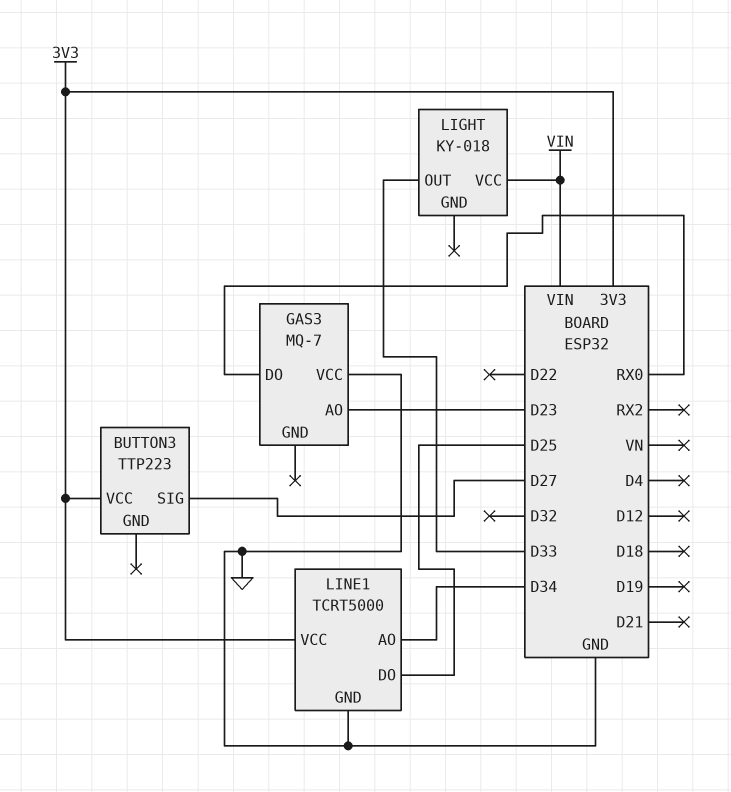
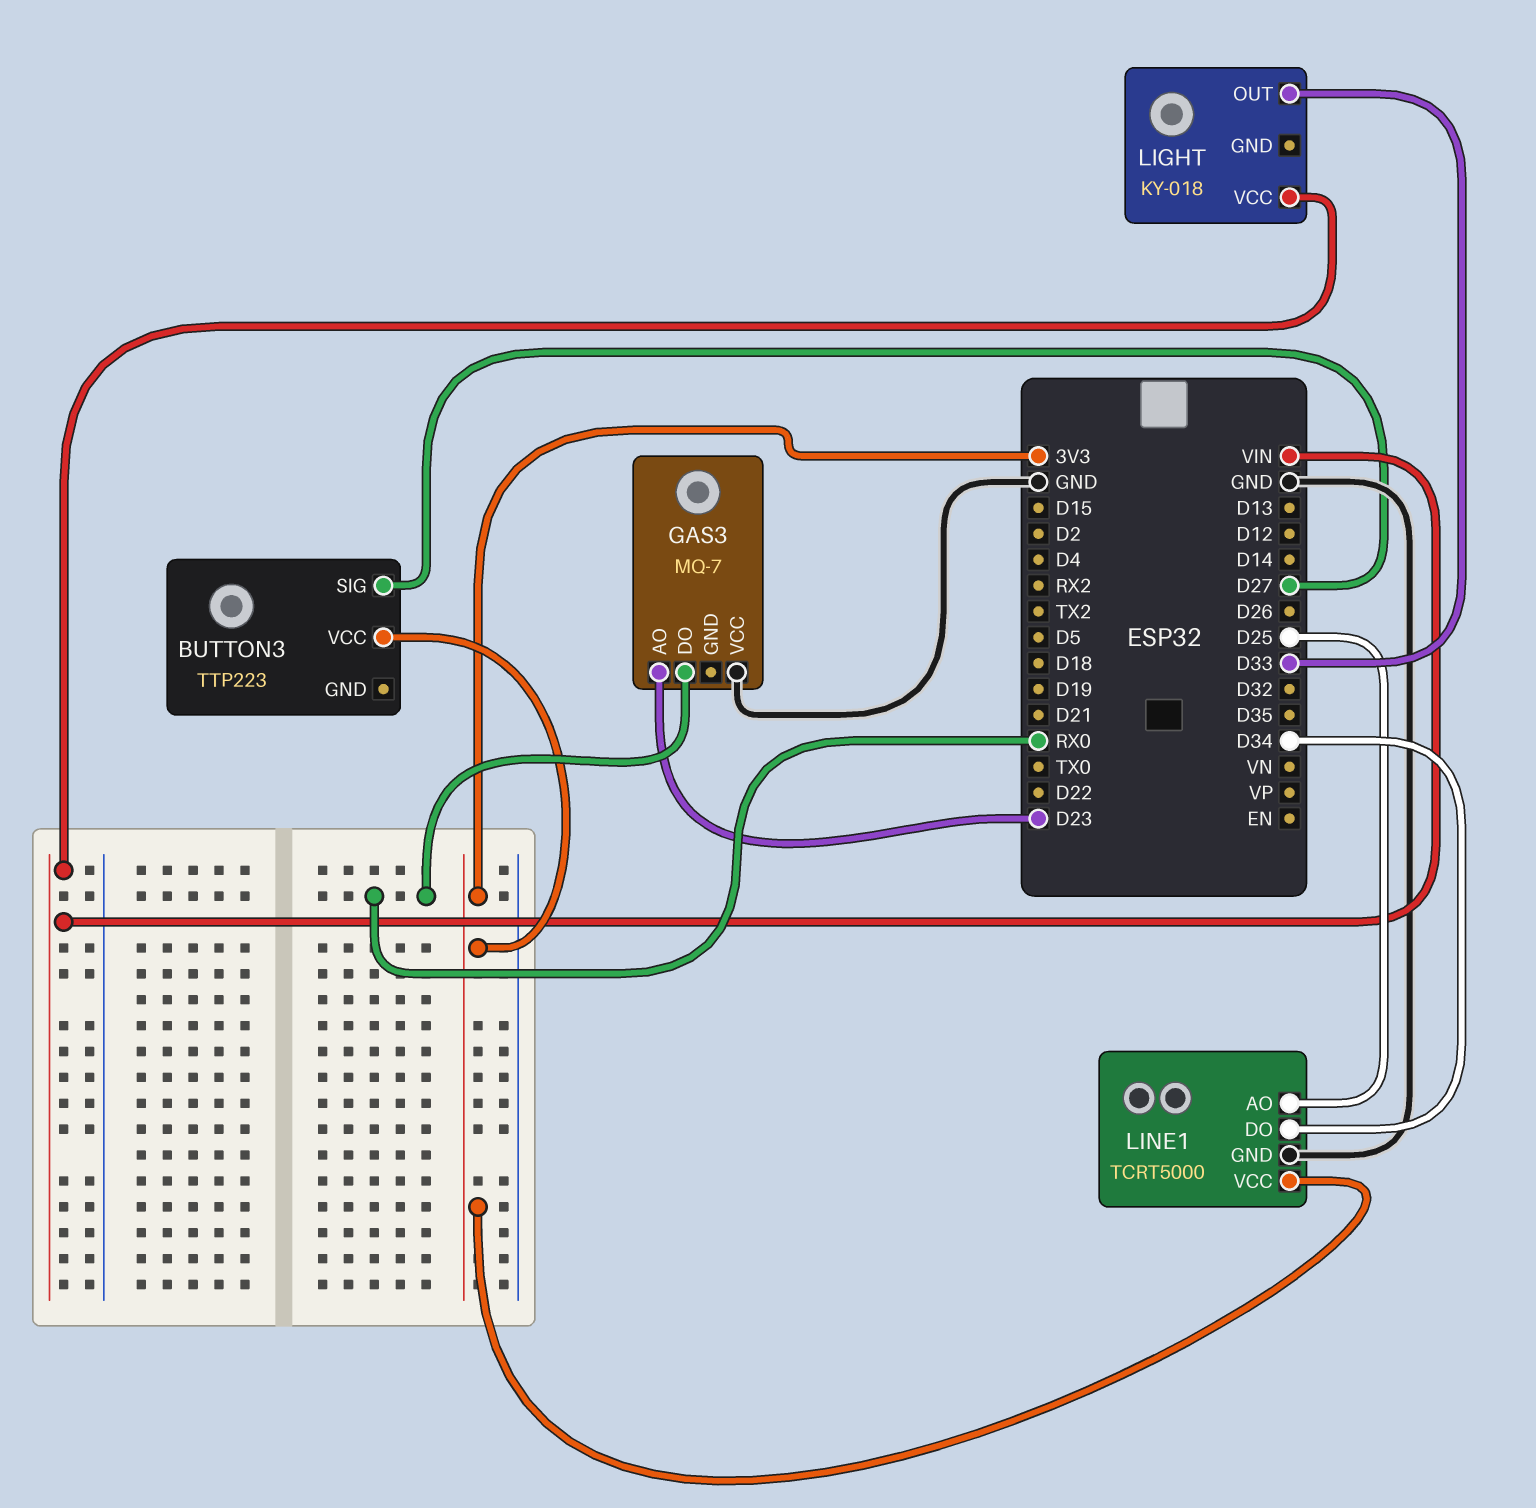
LINE1 pin AO: D34 -> D25
LINE1 pin DO: D25 -> D34

